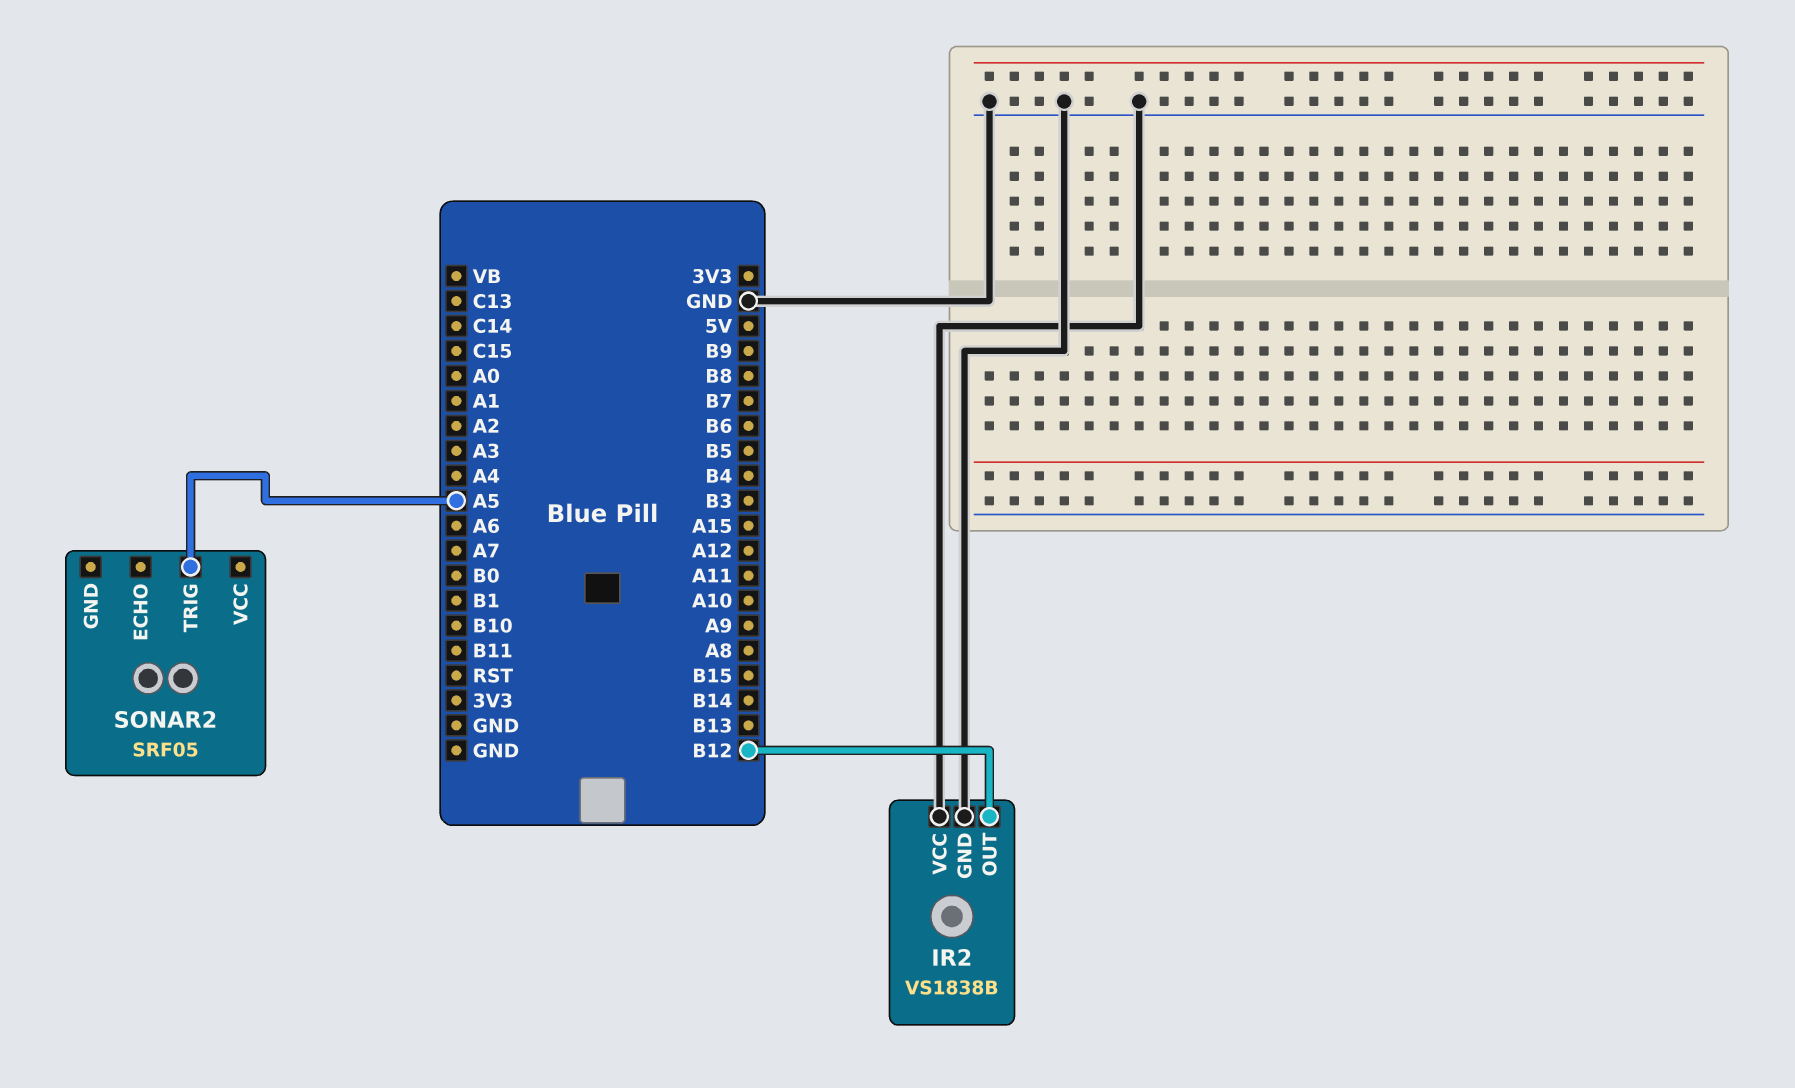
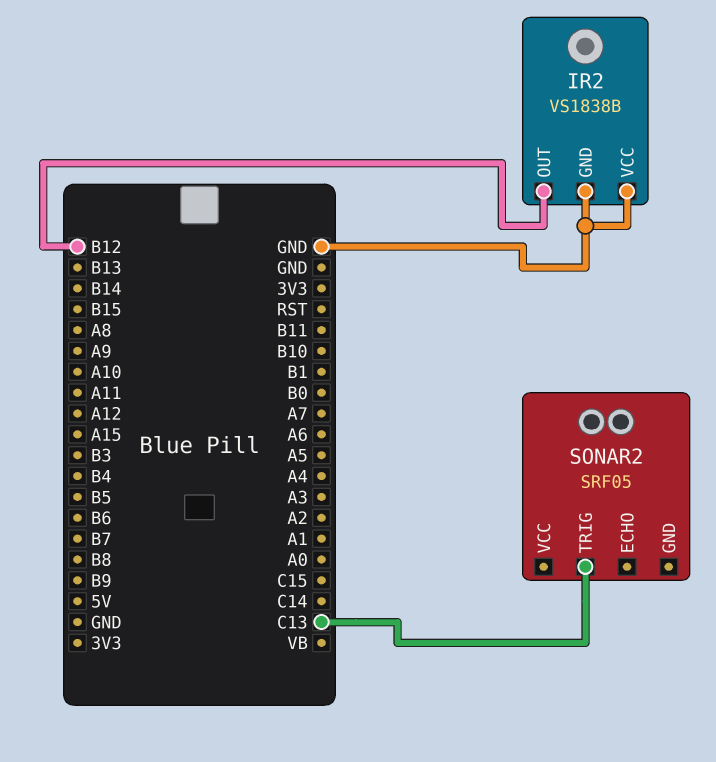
SONAR2 pin TRIG: A5 -> C13

